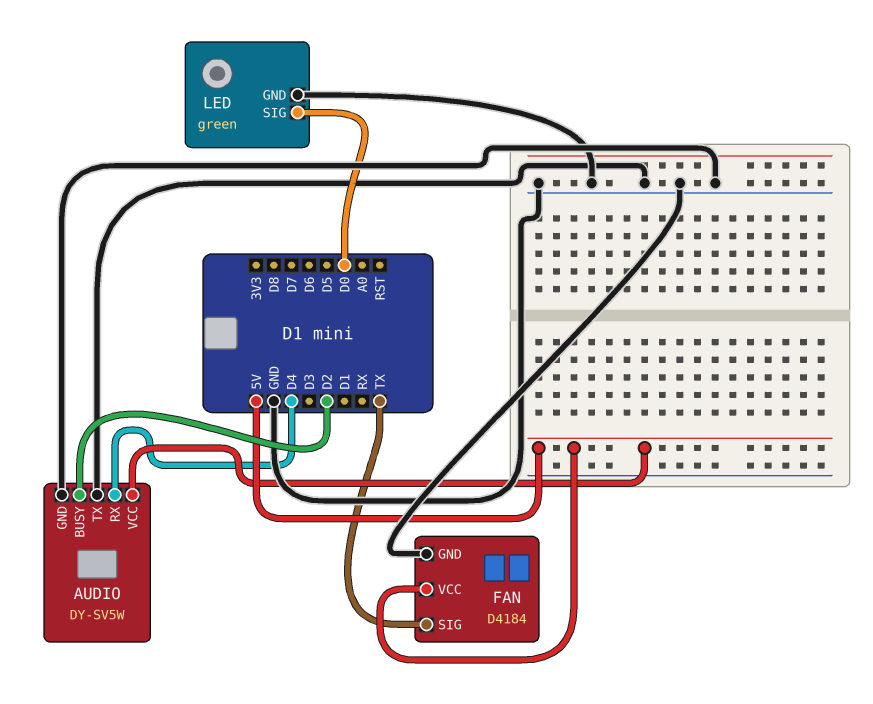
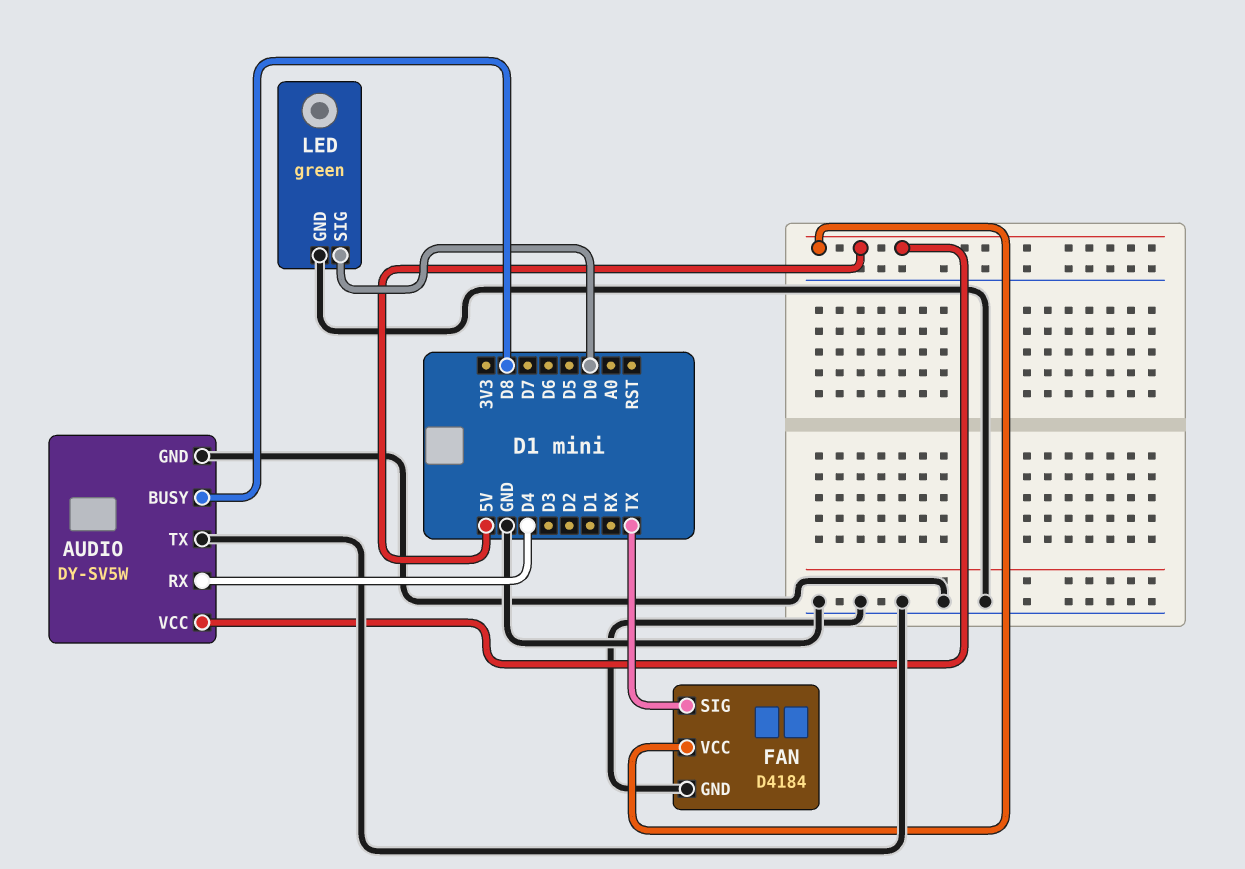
AUDIO pin BUSY: D2 -> D8

